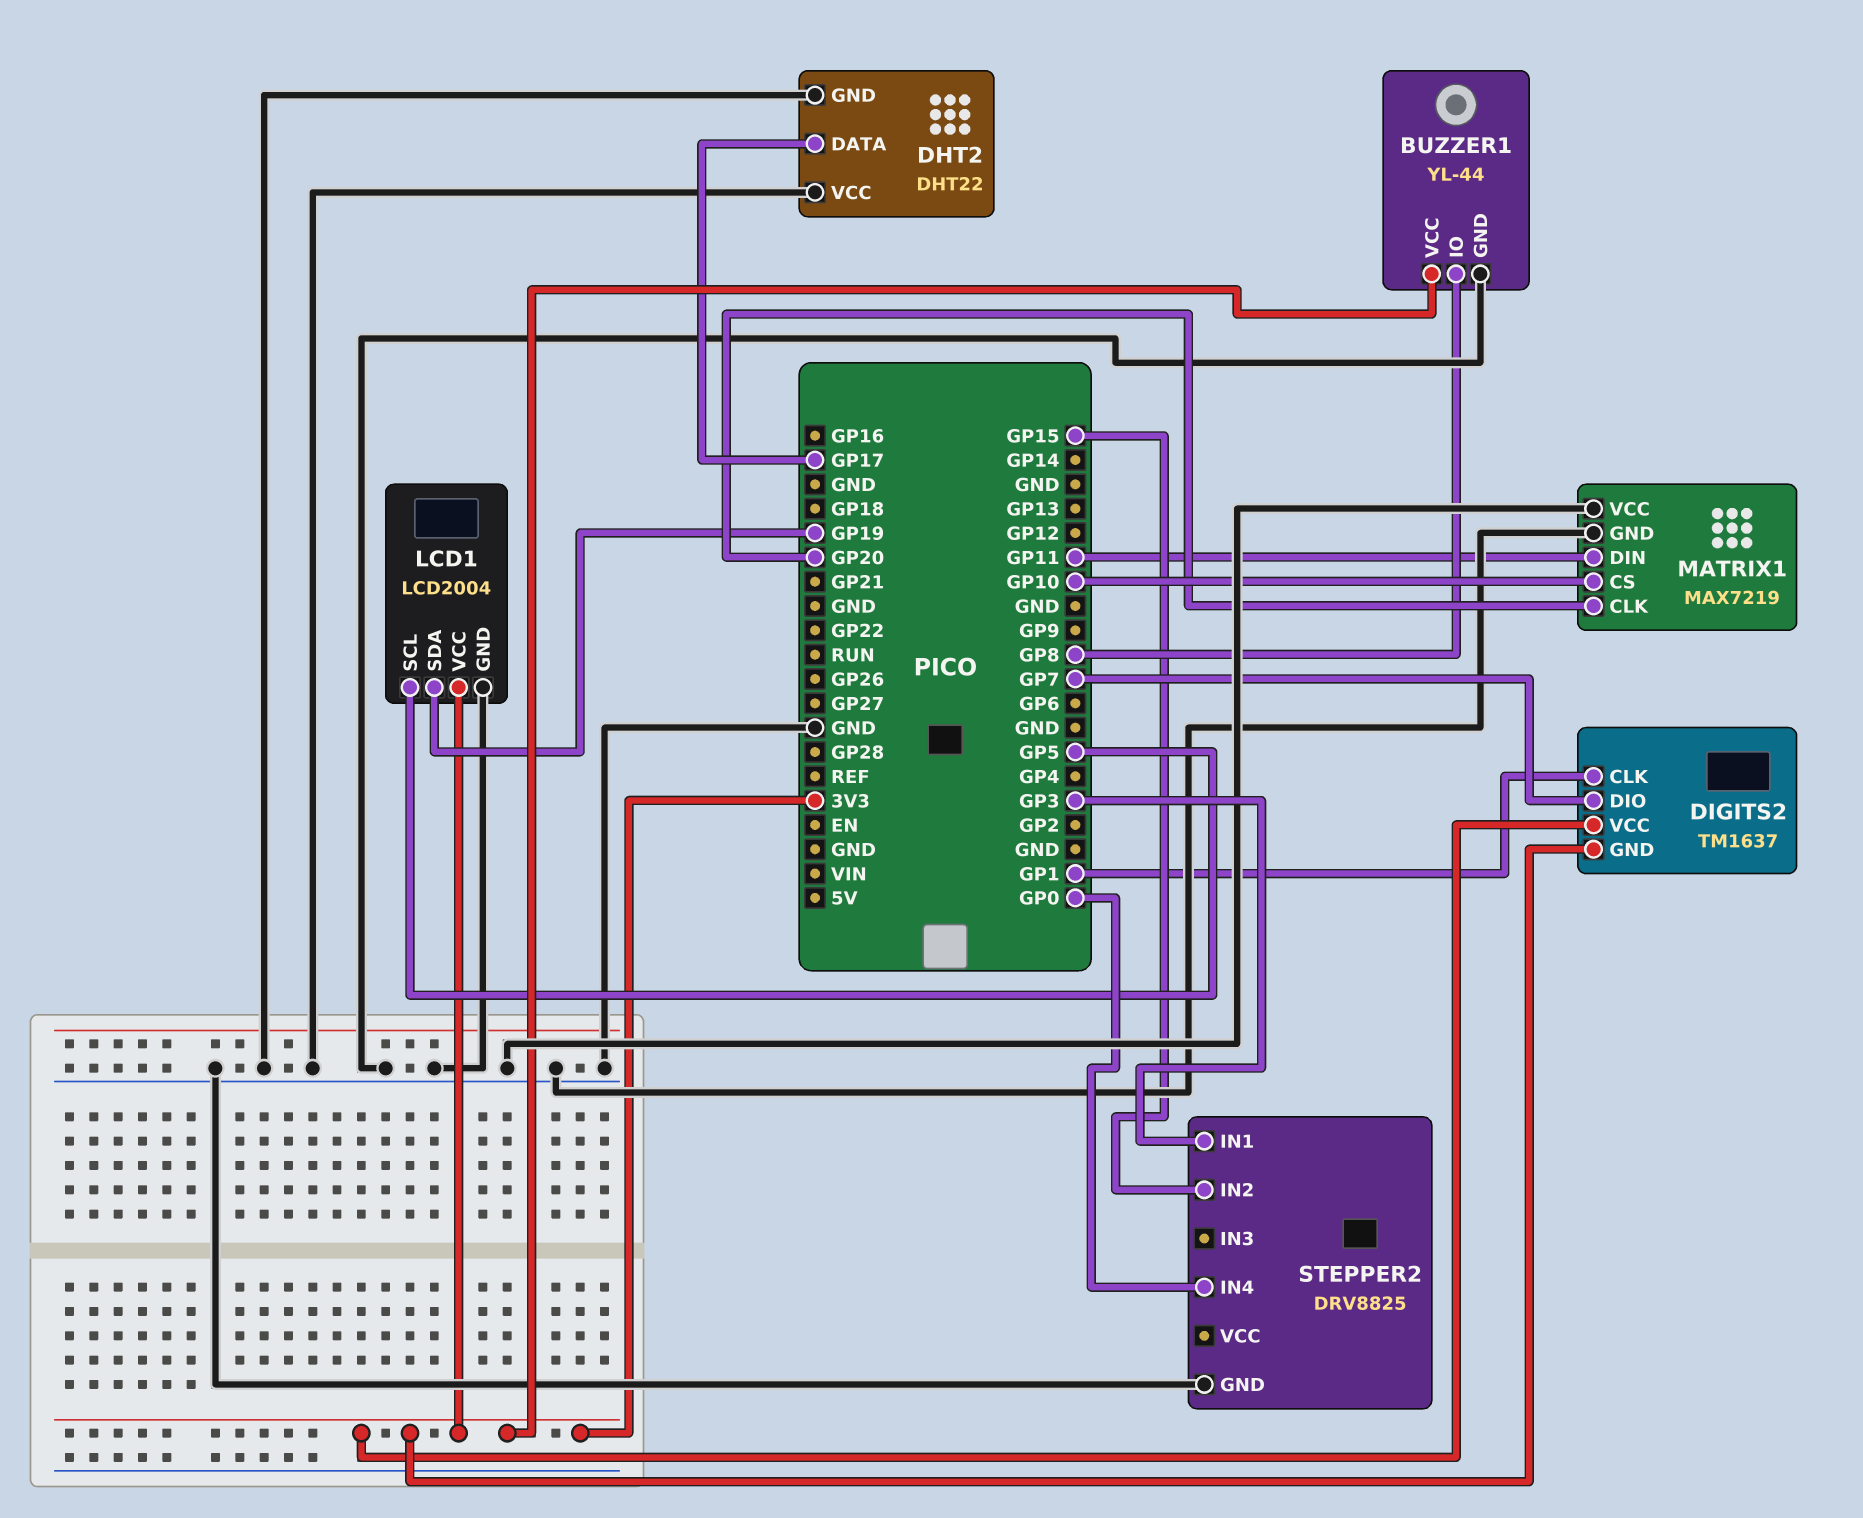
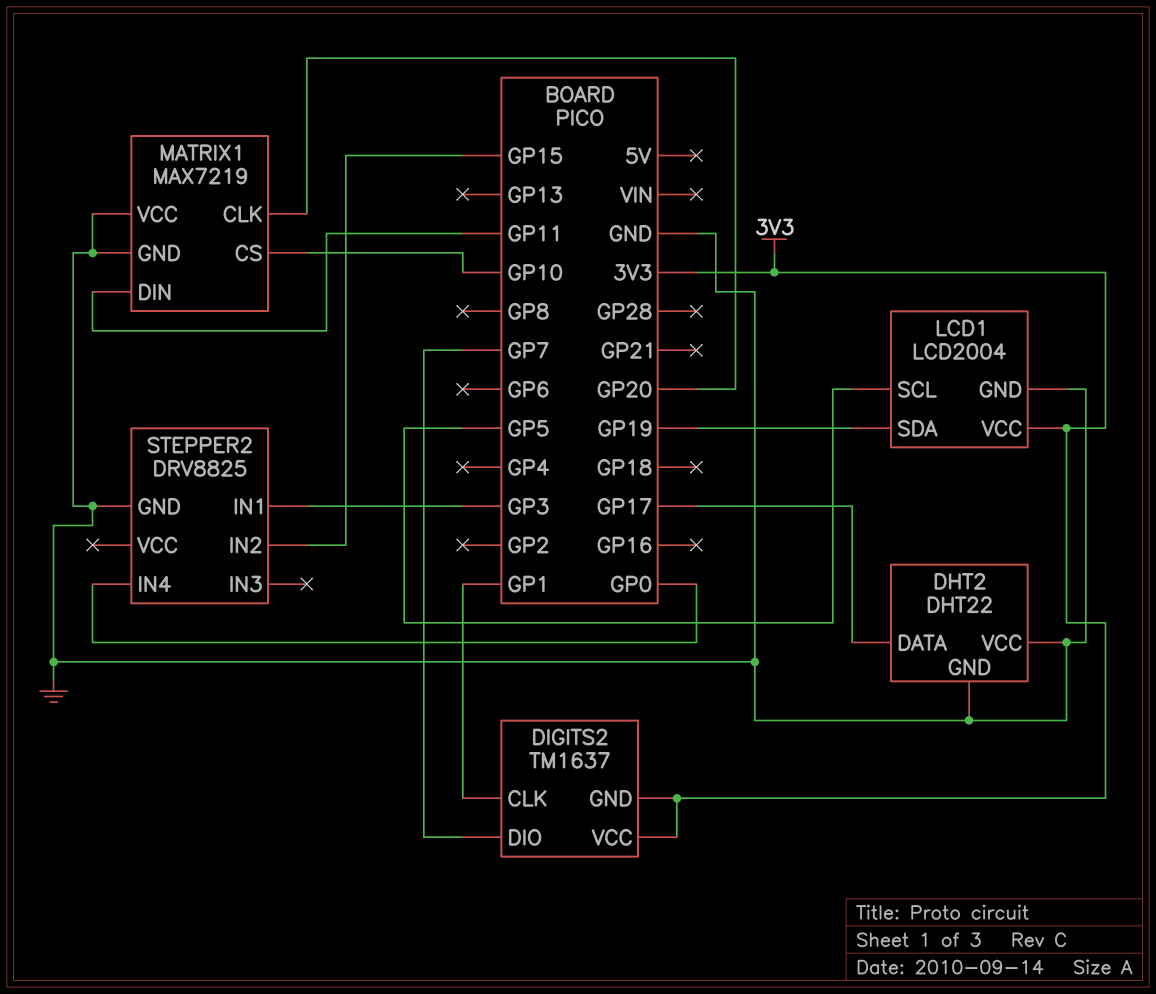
BUZZER1: YL-44 -> none
BUZZER1 pin GND: GND -> none
BUZZER1 pin IO: GP8 -> none
BUZZER1 pin VCC: 3V3 -> none

